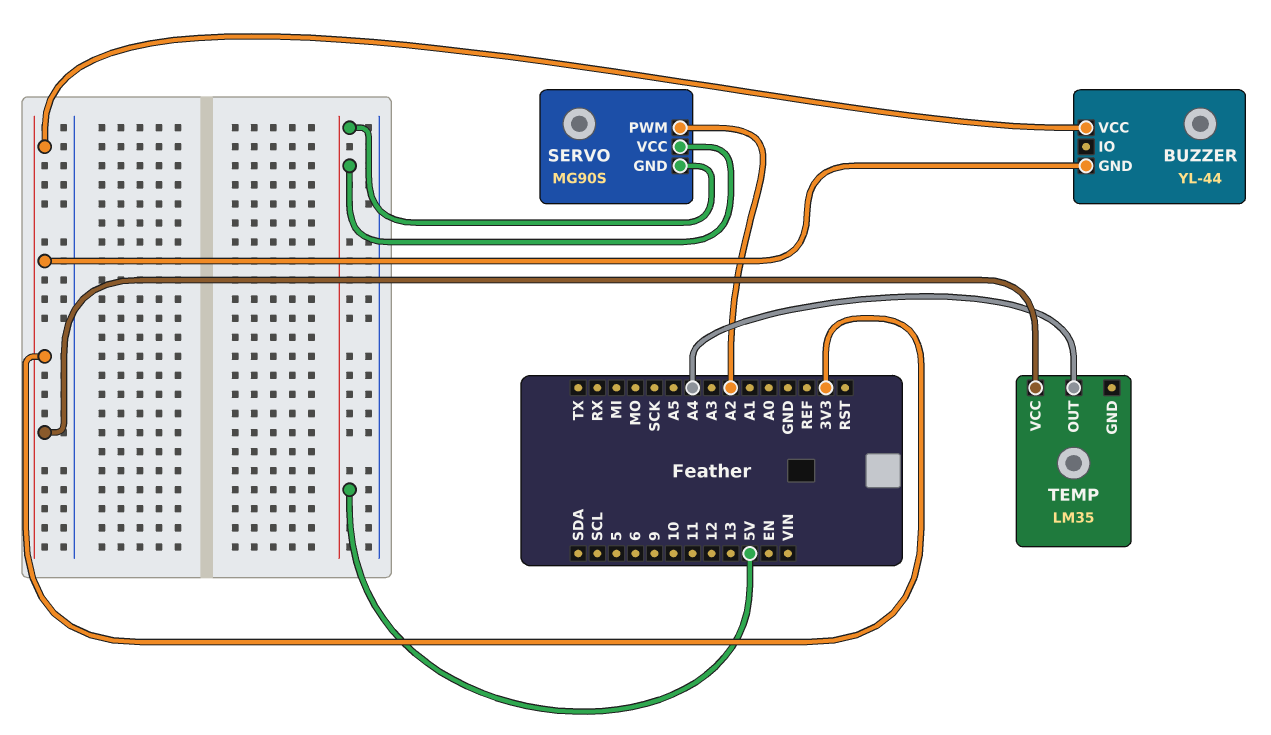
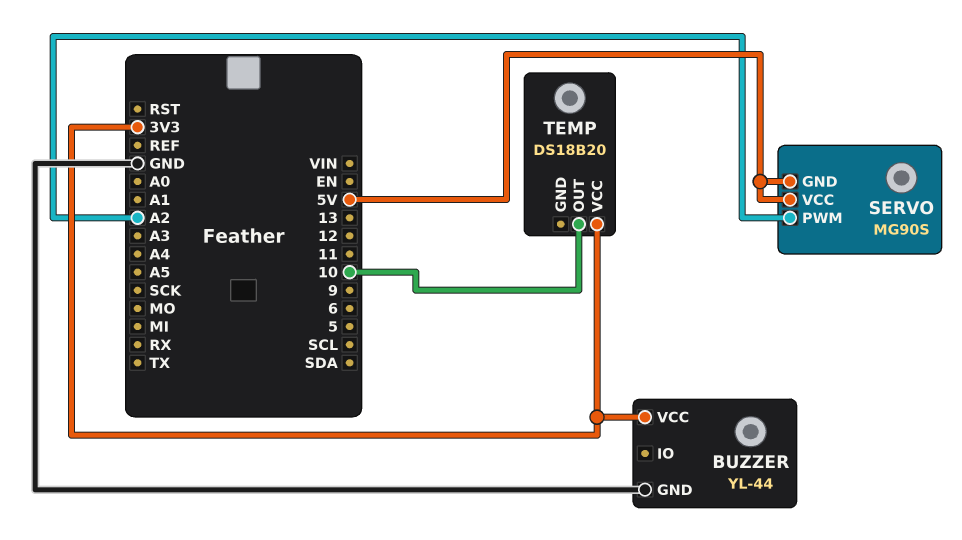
BUZZER pin GND: 3V3 -> GND
TEMP: LM35 -> DS18B20
TEMP pin OUT: A4 -> 10

